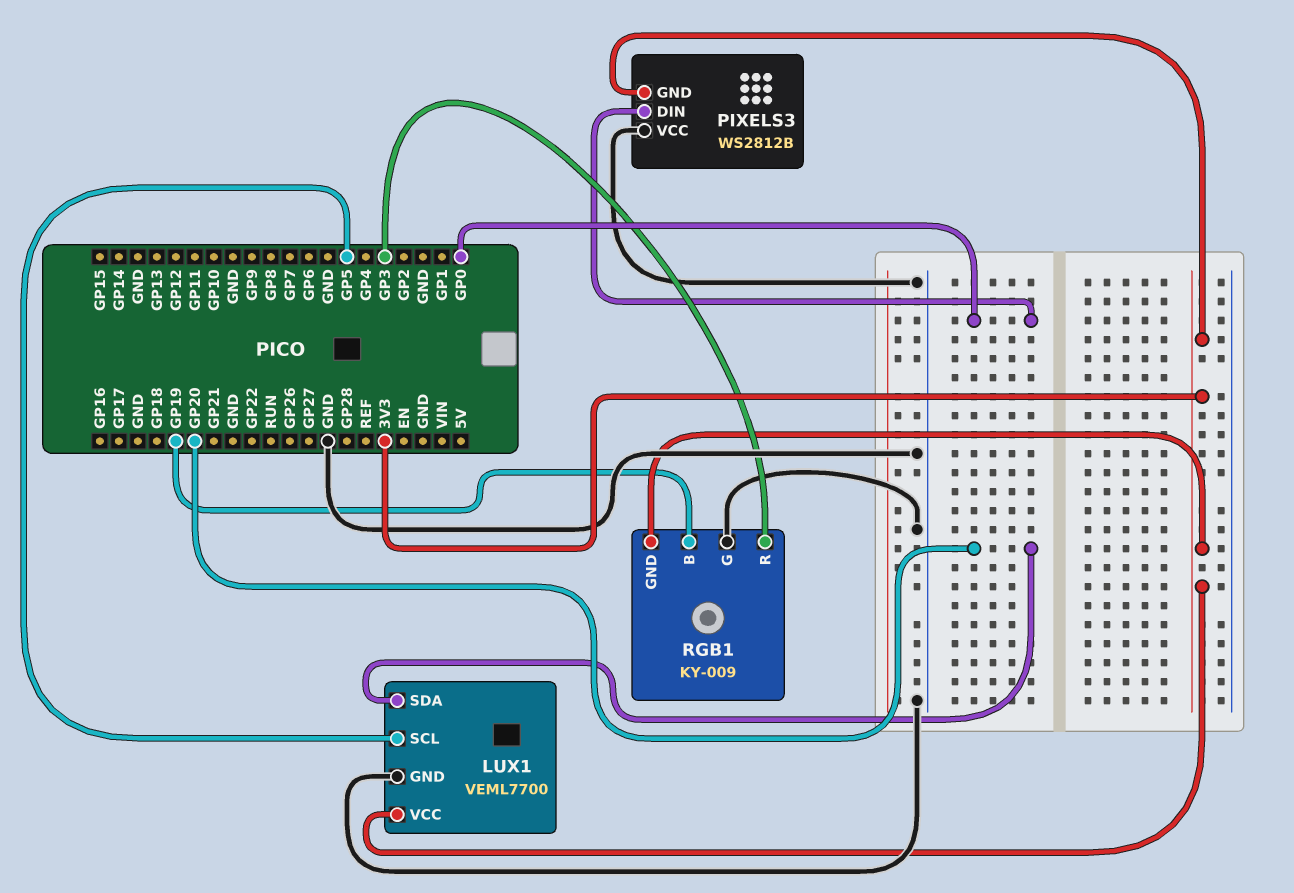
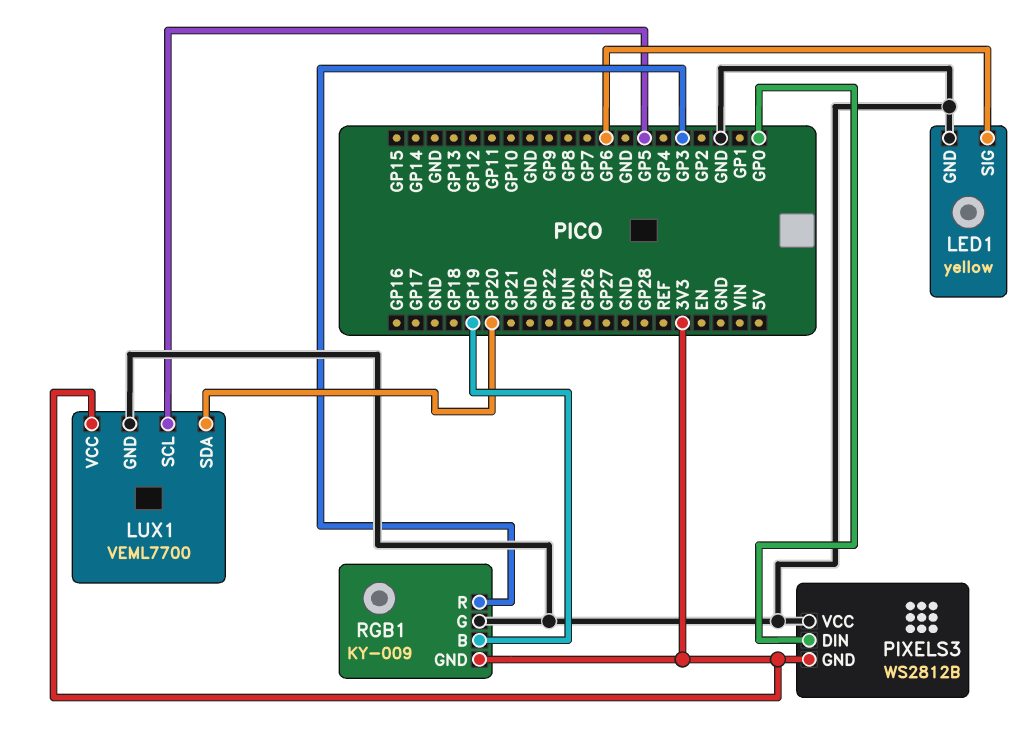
LED1: none -> yellow
LED1 pin GND: none -> GND
LED1 pin SIG: none -> GP6

